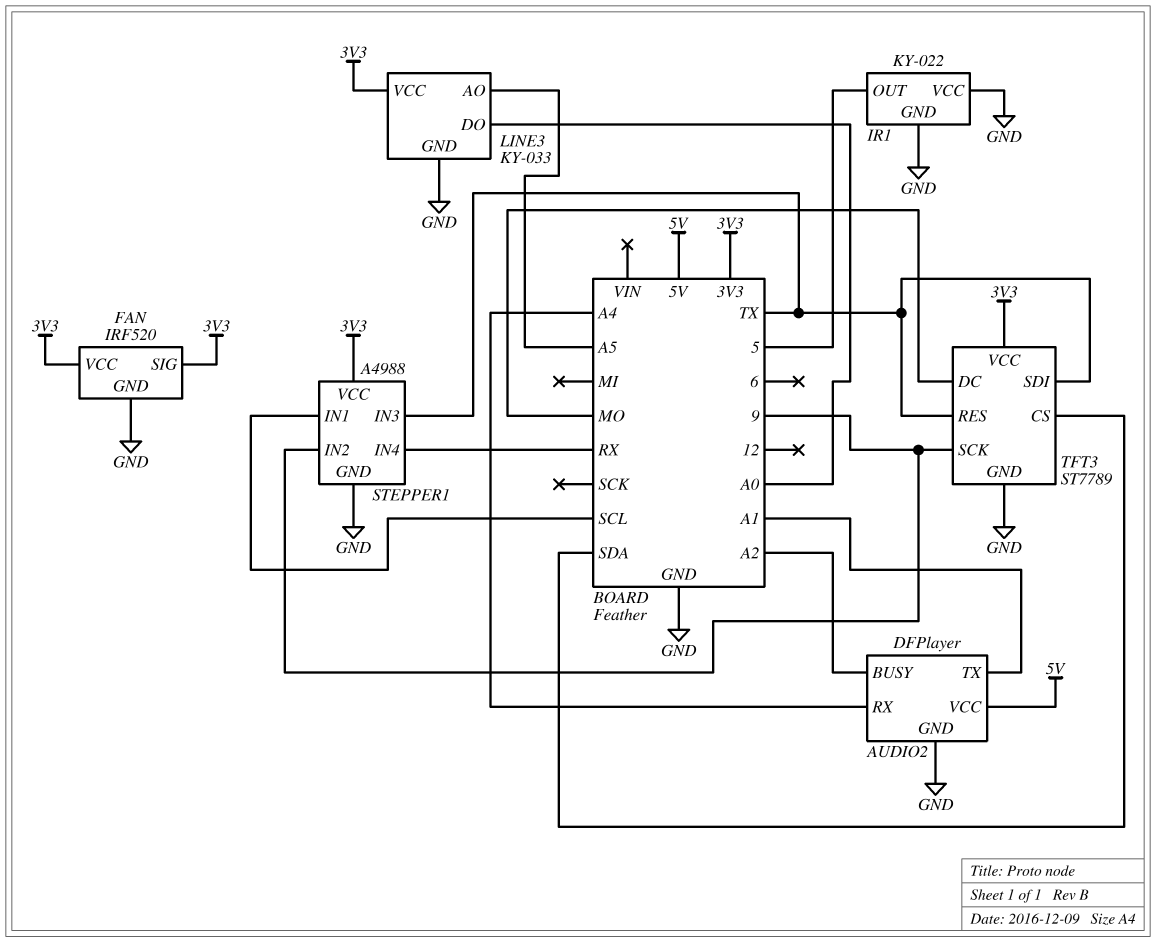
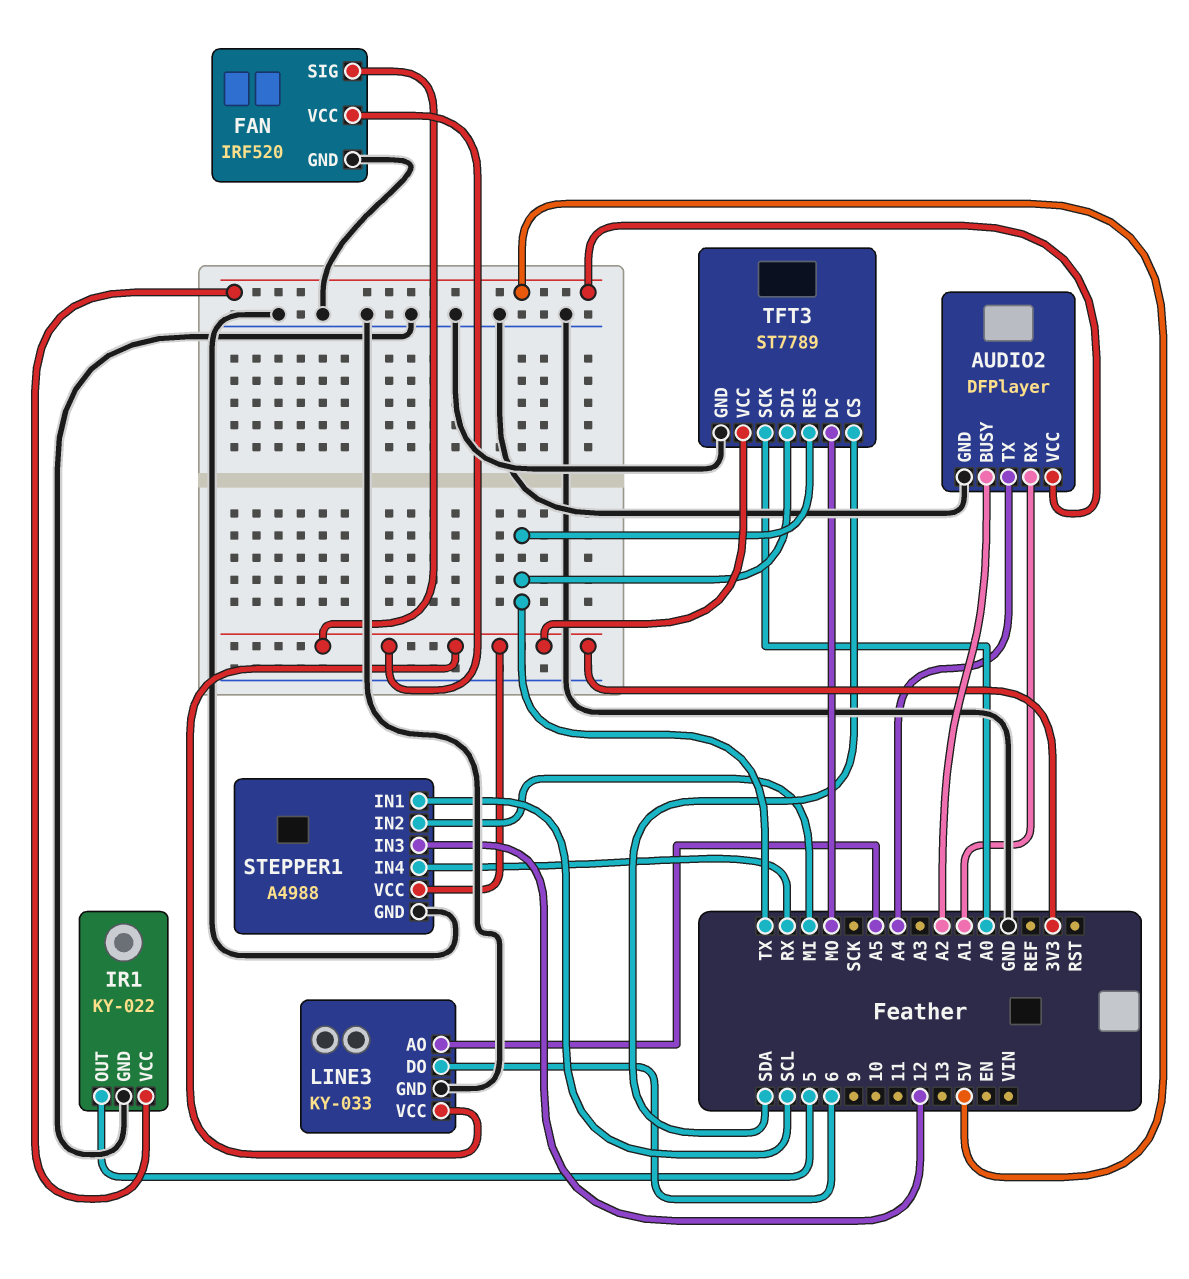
AUDIO2 pin RX: A4 -> A1
AUDIO2 pin TX: A1 -> A4
IR1 pin VCC: GND -> 5V
LINE3 pin DO: A0 -> 6
STEPPER1 pin IN2: 9 -> MI
STEPPER1 pin IN3: TX -> 12
TFT3 pin SCK: 9 -> A0

